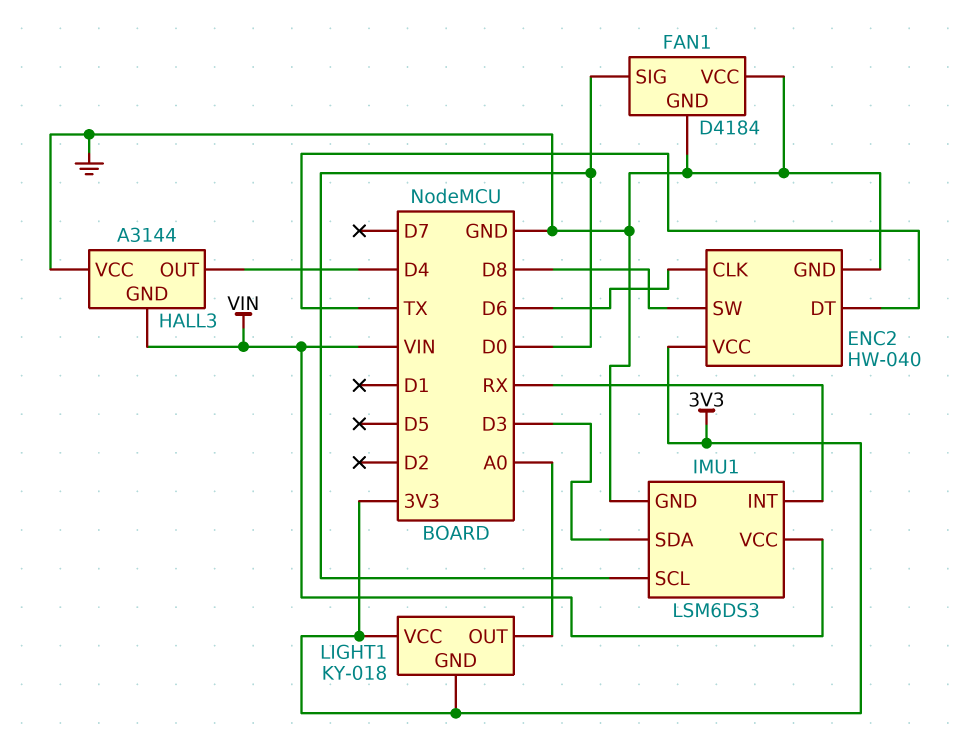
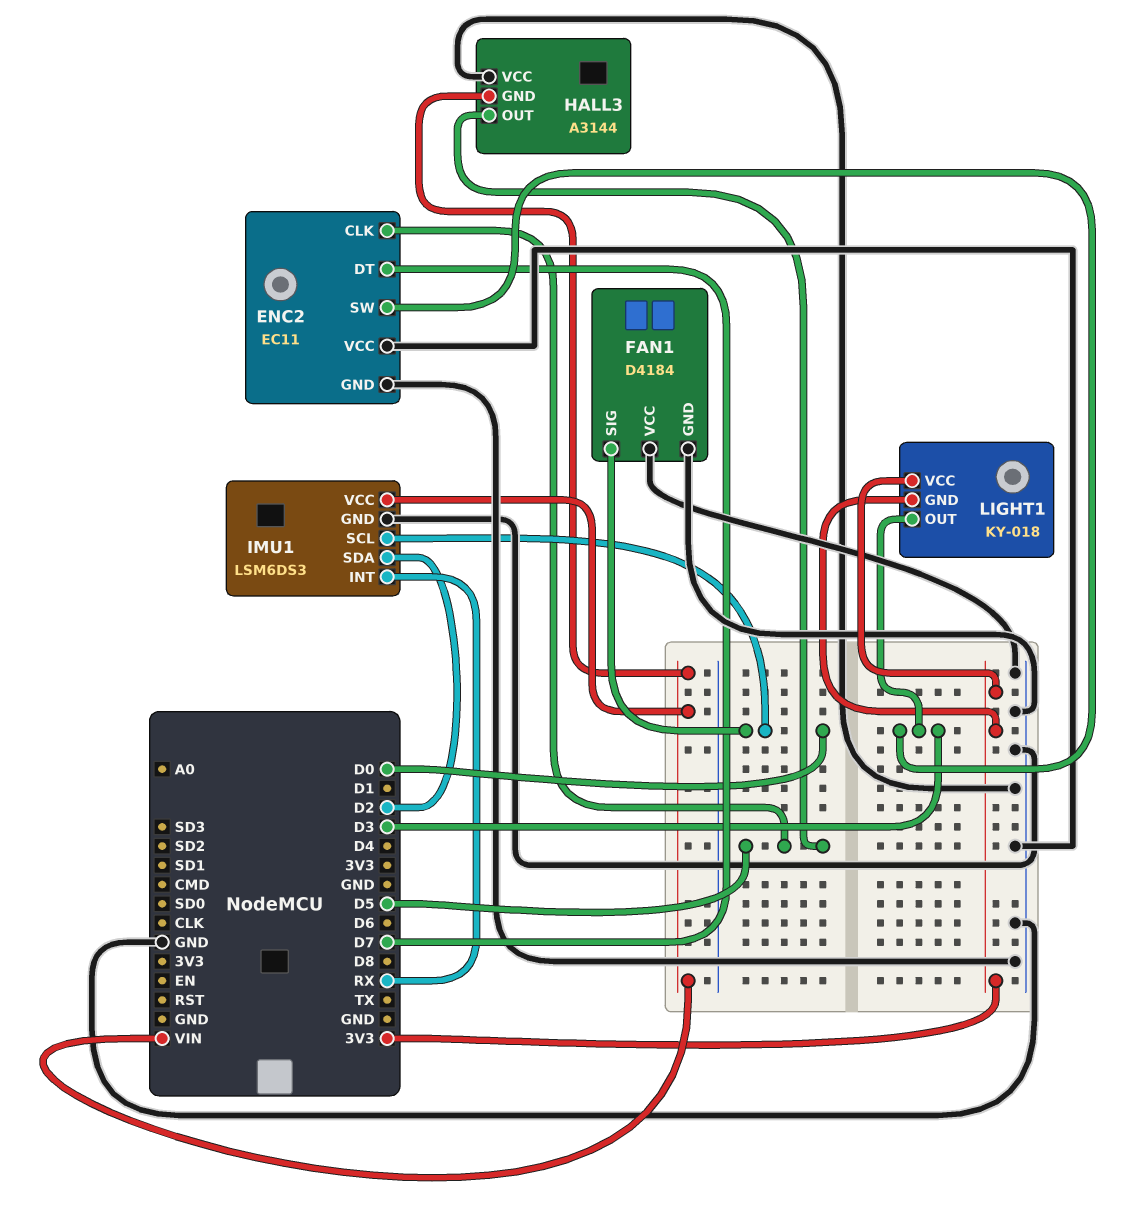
ENC2: HW-040 -> EC11
ENC2 pin CLK: D6 -> D5
ENC2 pin DT: TX -> D7
ENC2 pin SW: D8 -> D3
ENC2 pin VCC: 3V3 -> GND
HALL3 pin OUT: D4 -> D5
IMU1 pin SDA: D3 -> D2
LIGHT1 pin OUT: A0 -> D3

